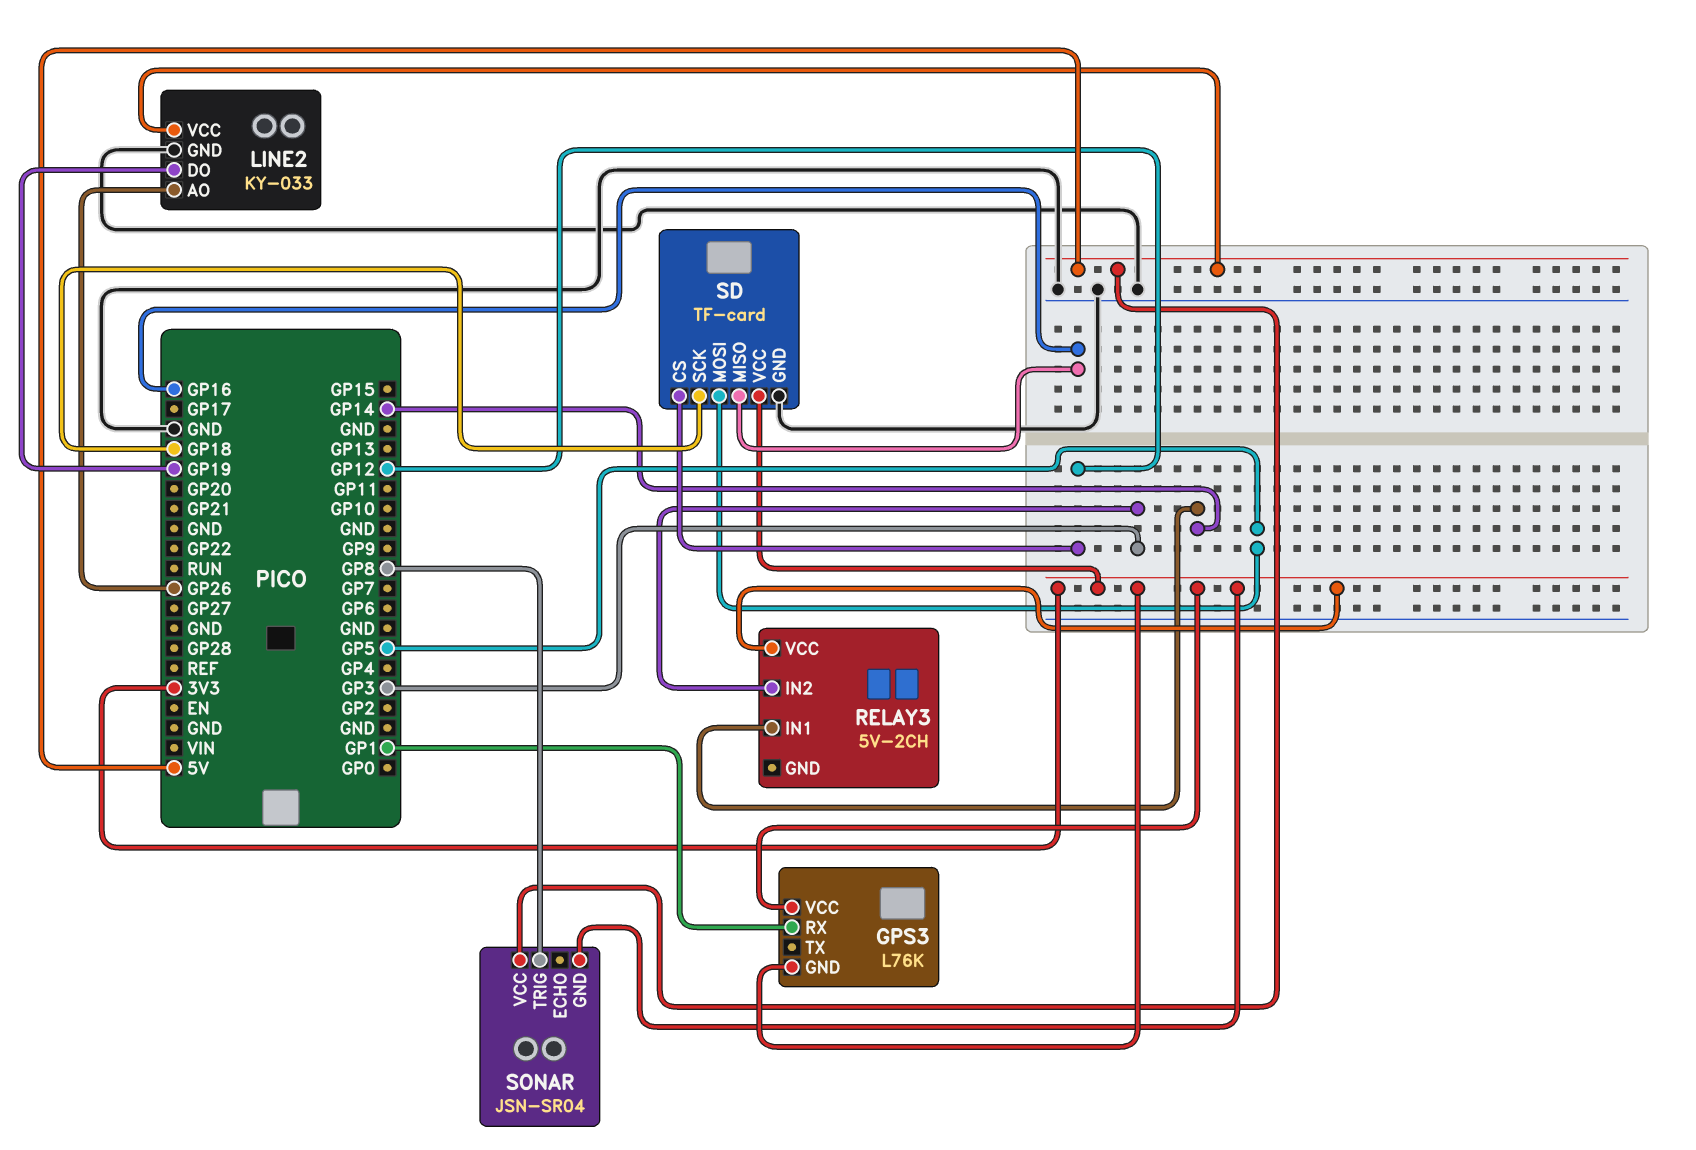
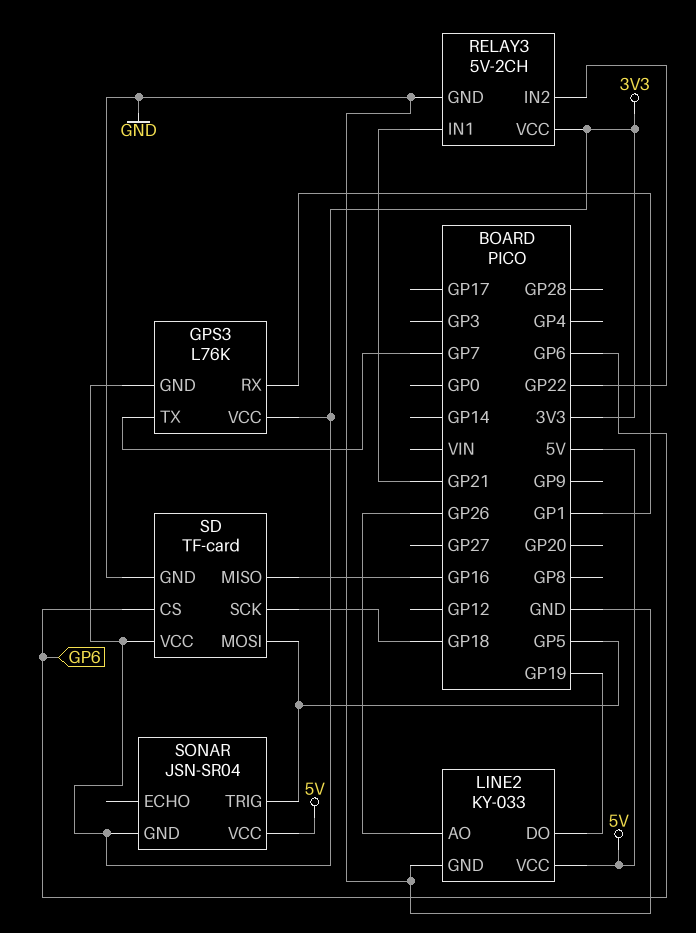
GPS3 pin TX: none -> GP7
RELAY3 pin GND: none -> GND
RELAY3 pin IN1: GP14 -> GP21
RELAY3 pin IN2: GP3 -> GP22
SD pin CS: GP12 -> GP6
SONAR pin TRIG: GP8 -> GP5

